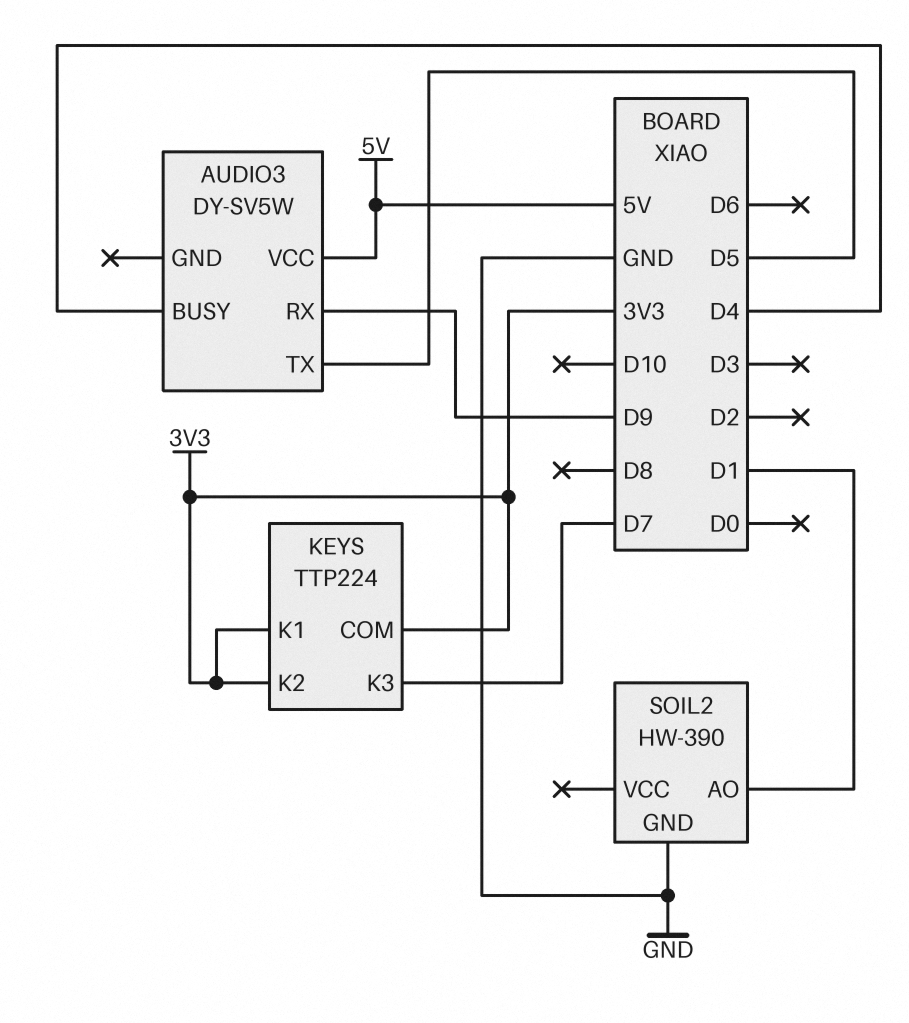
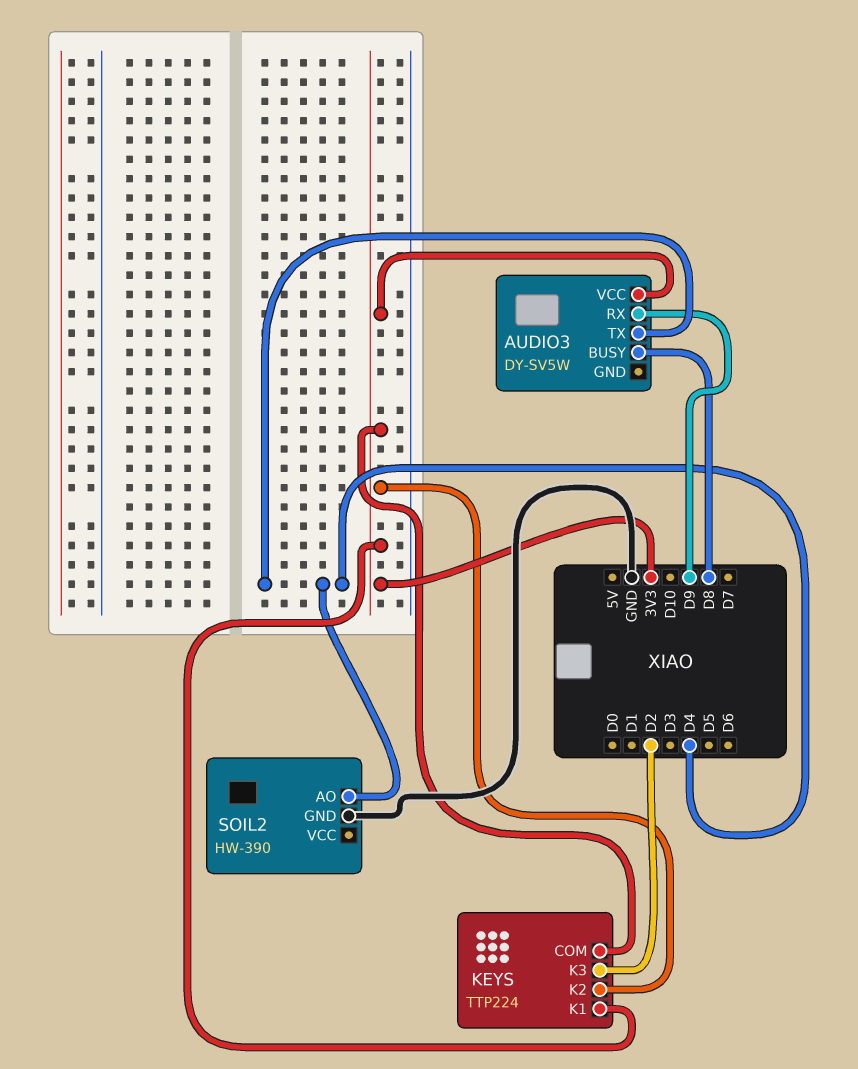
AUDIO3 pin BUSY: D4 -> D8
AUDIO3 pin TX: D5 -> D4
AUDIO3 pin VCC: 5V -> 3V3
KEYS pin K3: D7 -> D2
SOIL2 pin AO: D1 -> D4

